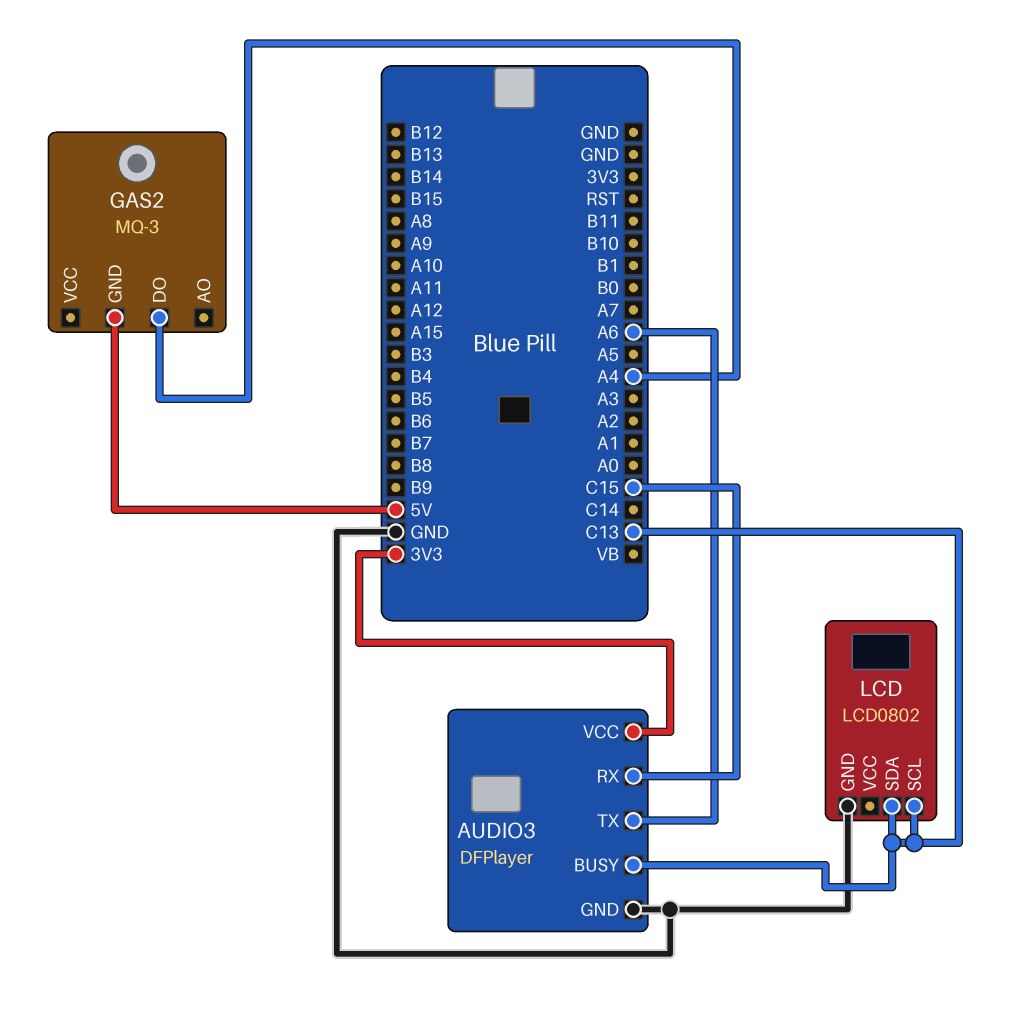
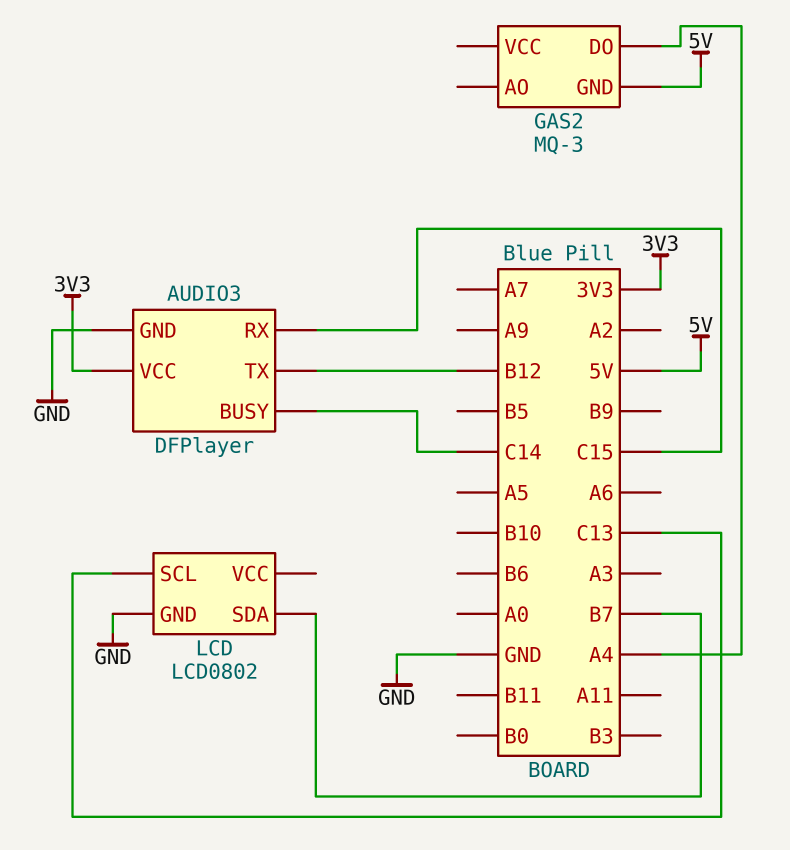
AUDIO3 pin BUSY: C13 -> C14
AUDIO3 pin TX: A6 -> B12
LCD pin SDA: C13 -> B7

